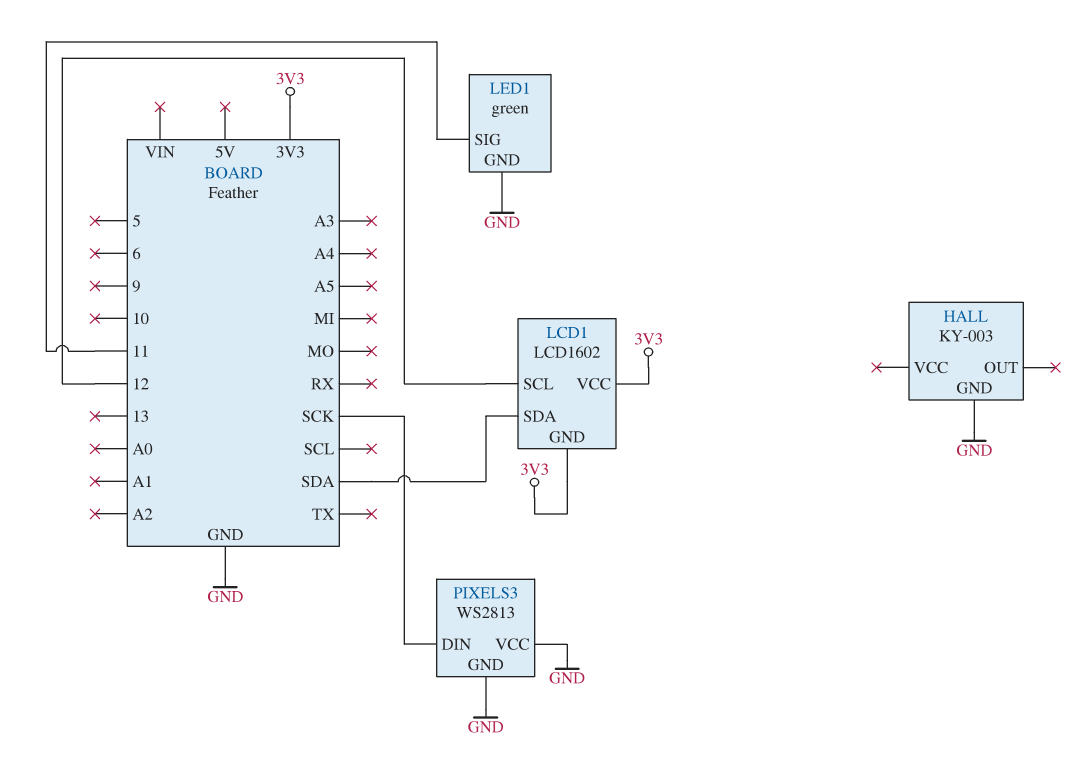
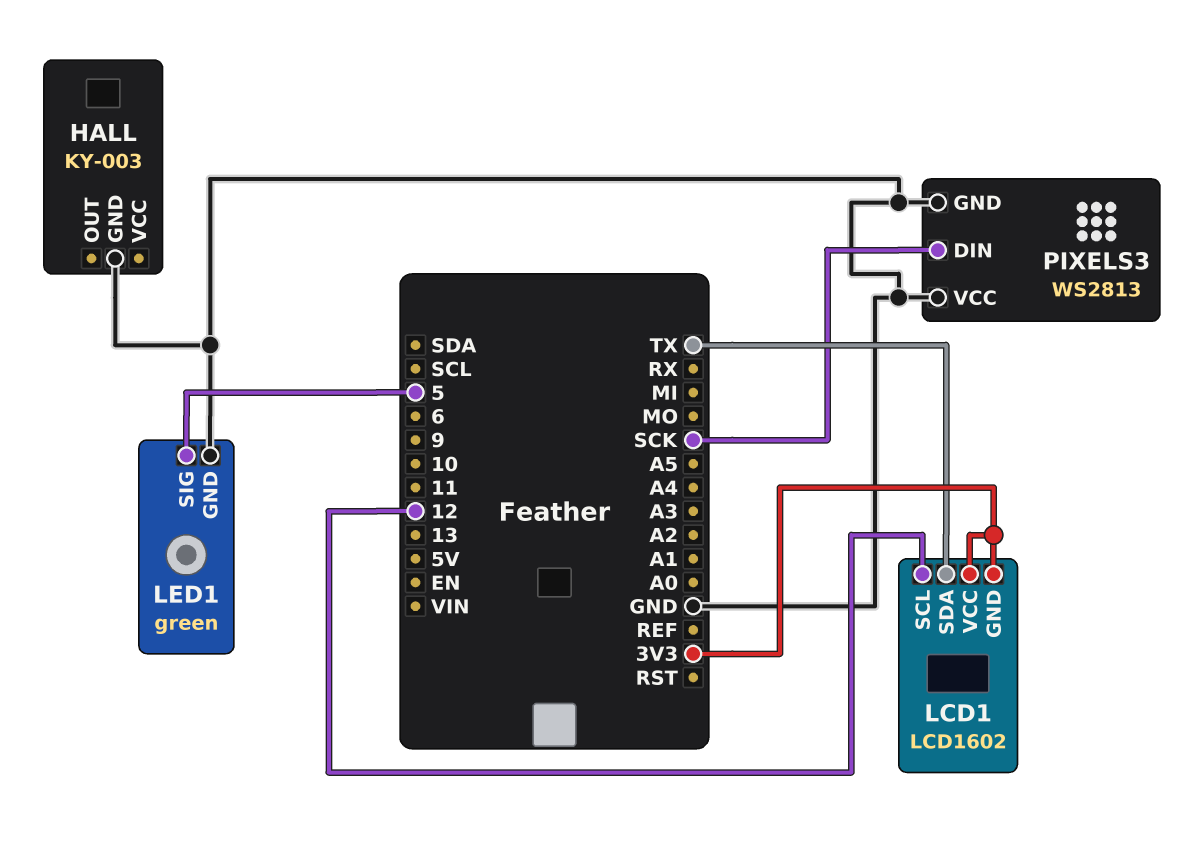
LCD1 pin SDA: SDA -> TX
LED1 pin SIG: 11 -> 5

